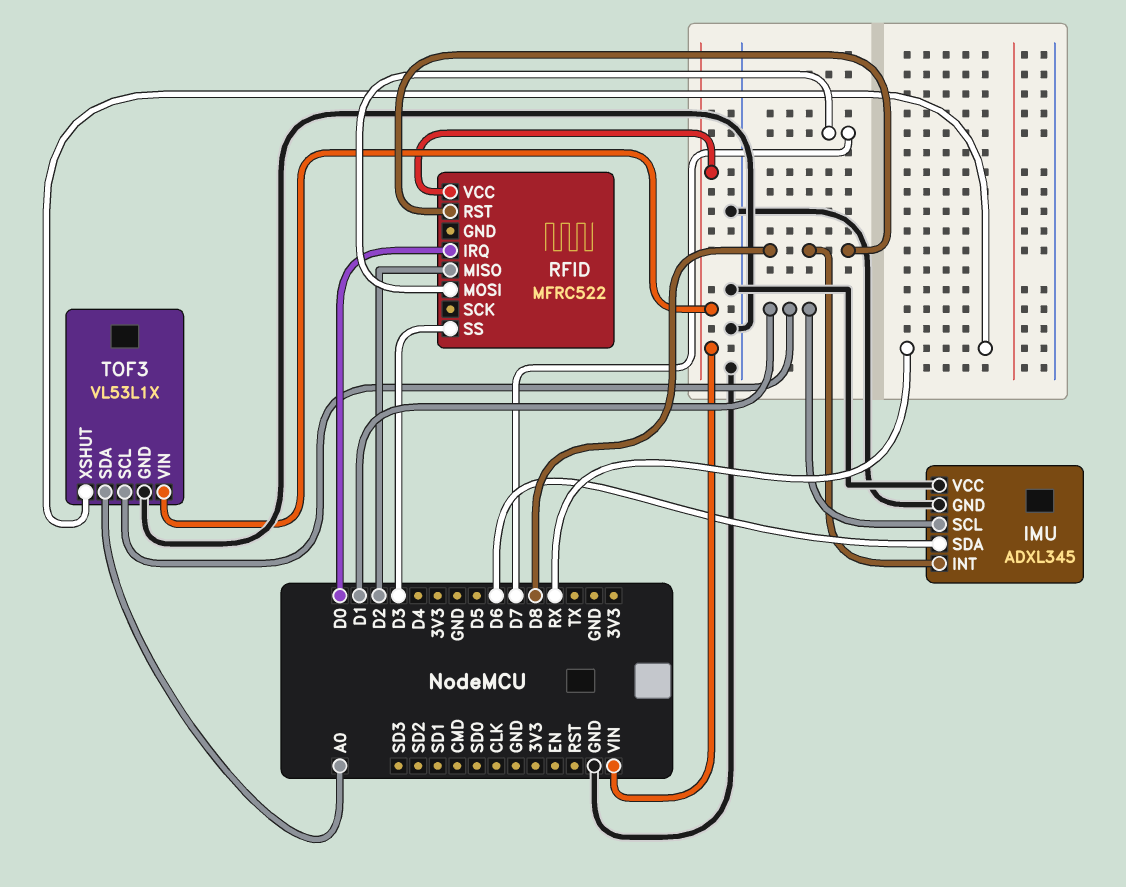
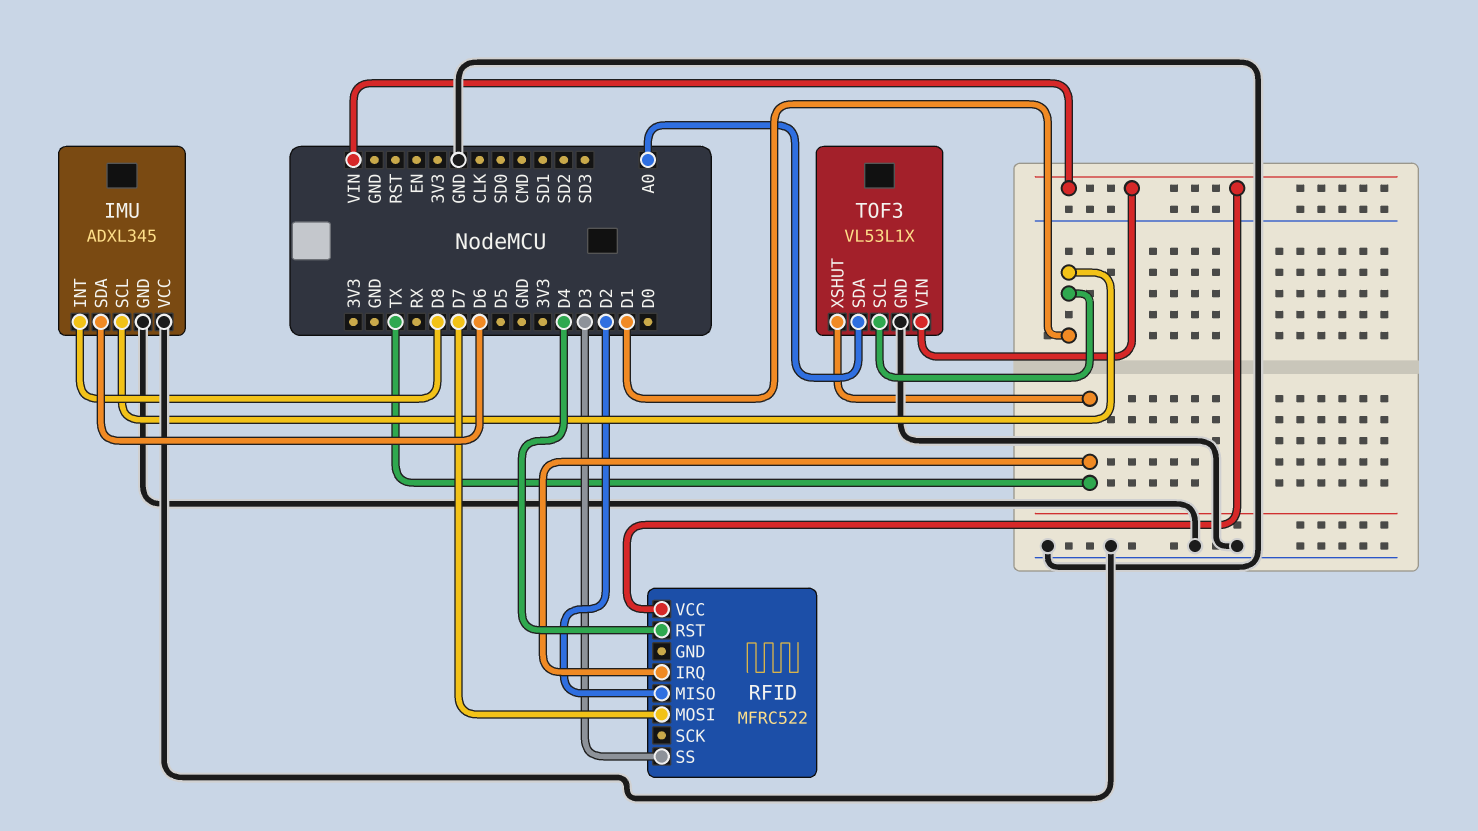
RFID pin IRQ: D0 -> TX
RFID pin RST: D8 -> D4
TOF3 pin XSHUT: RX -> TX

